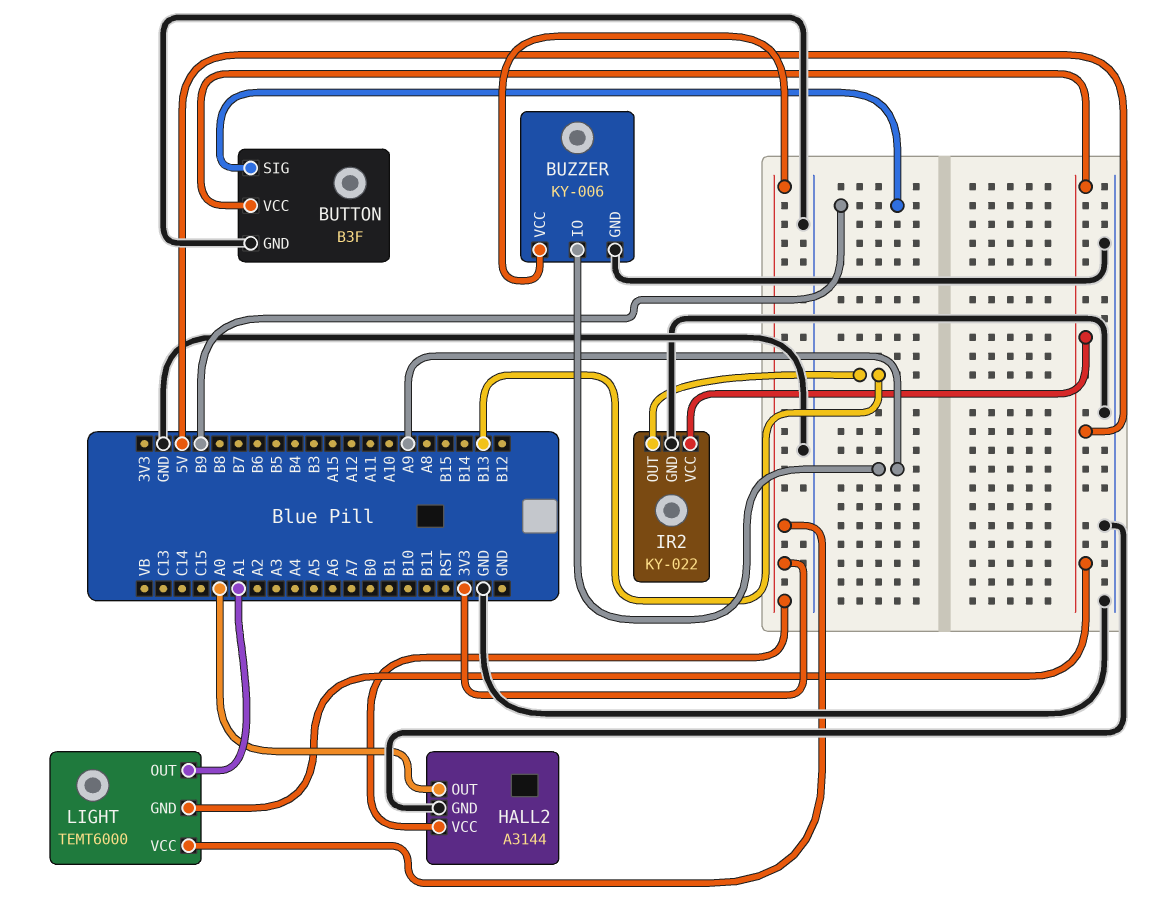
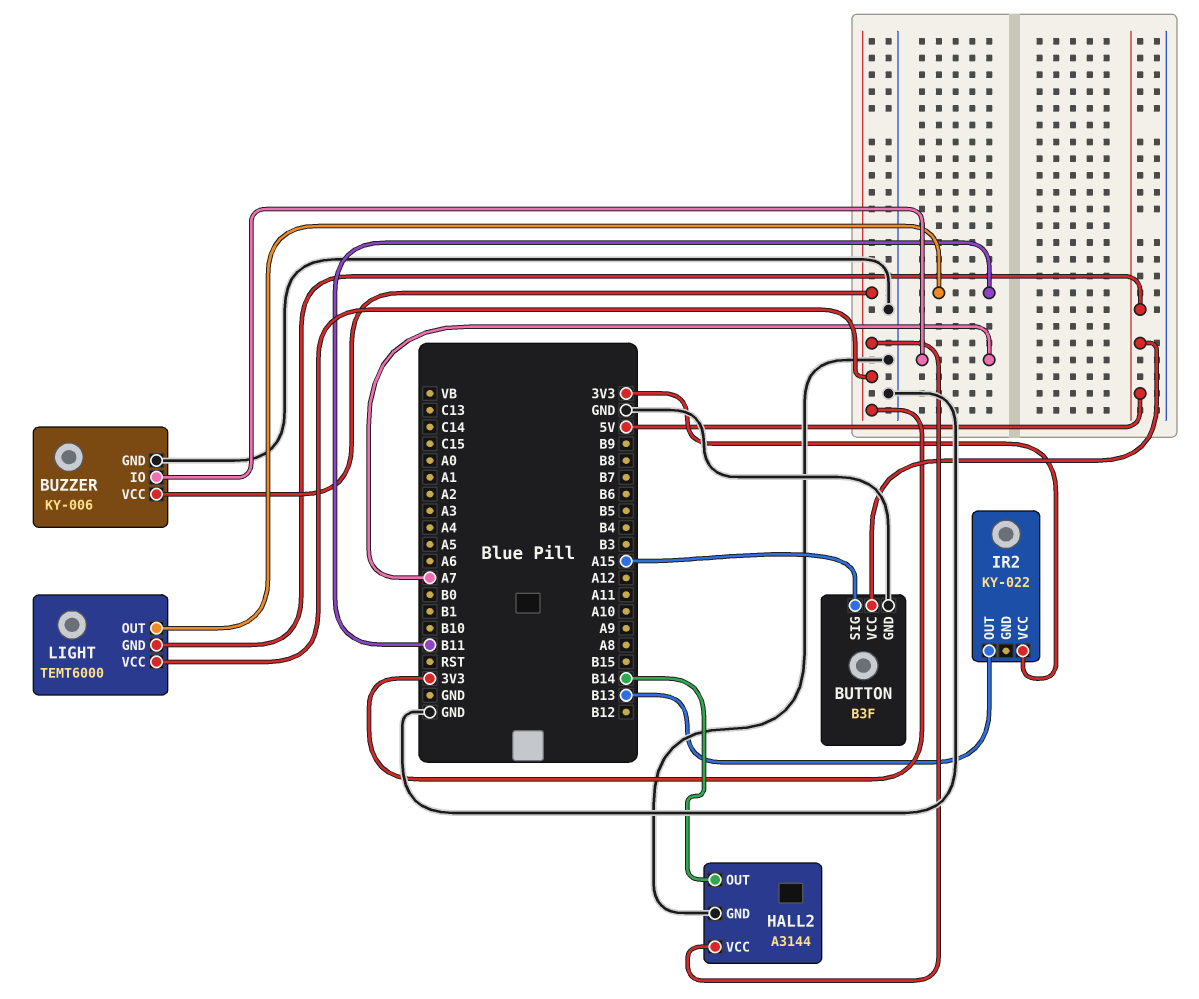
BUTTON pin SIG: B9 -> A15
BUZZER pin IO: A9 -> A7
HALL2 pin OUT: A0 -> B14
IR2 pin GND: GND -> none
IR2 pin VCC: 5V -> 3V3
LIGHT pin OUT: A1 -> B11

